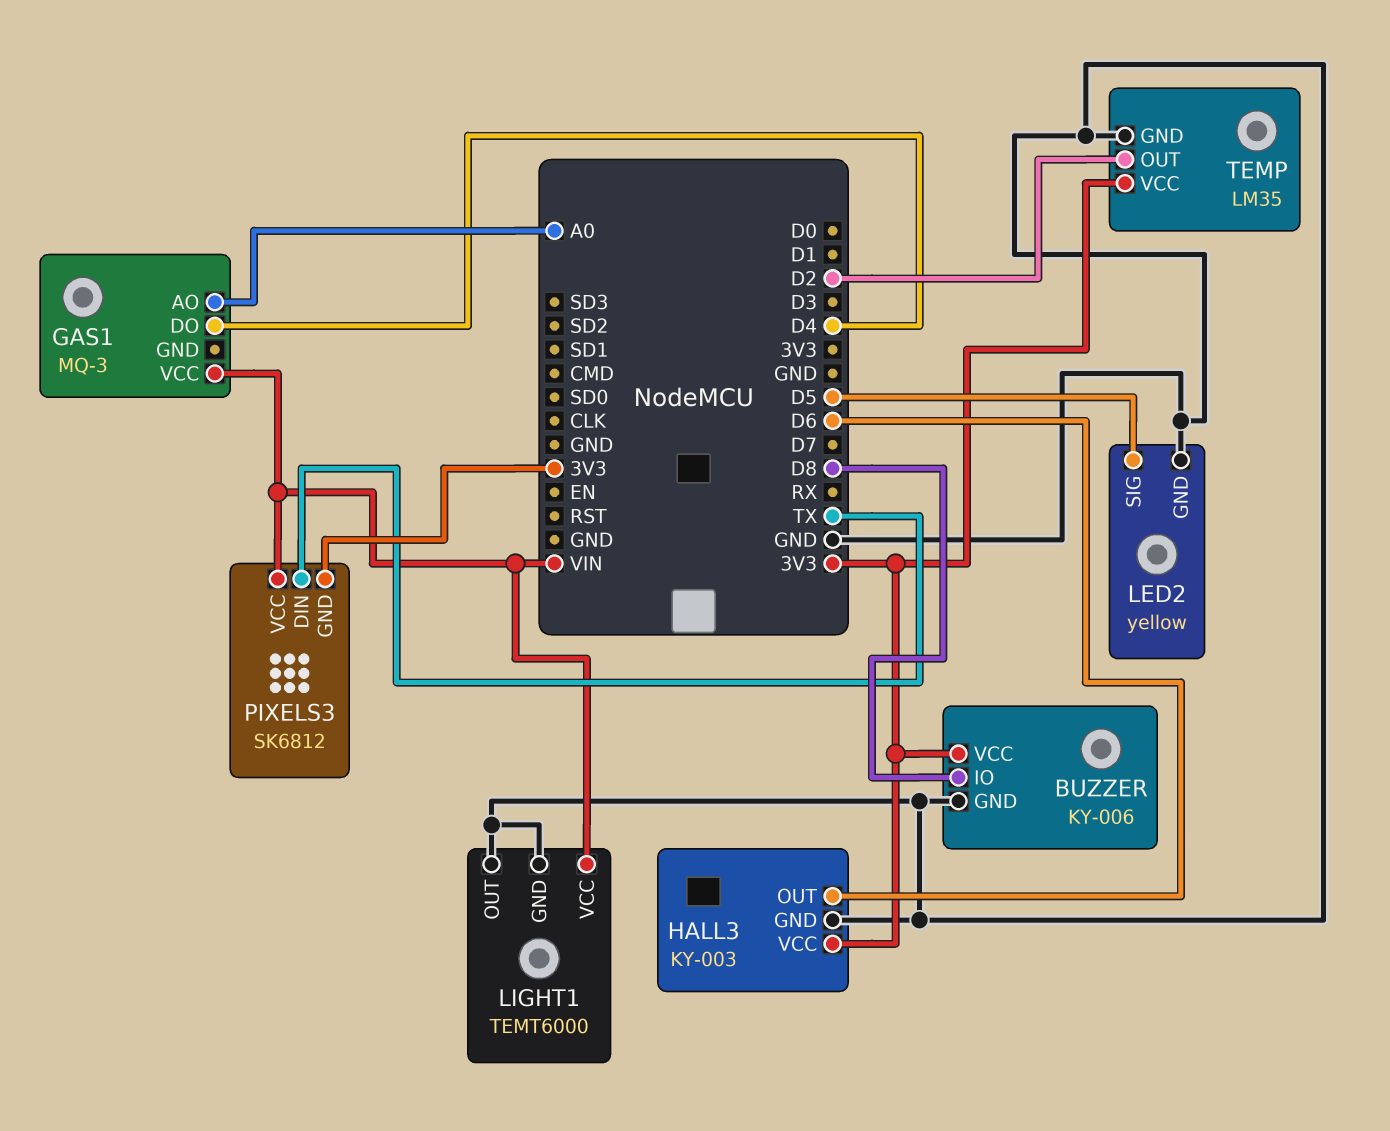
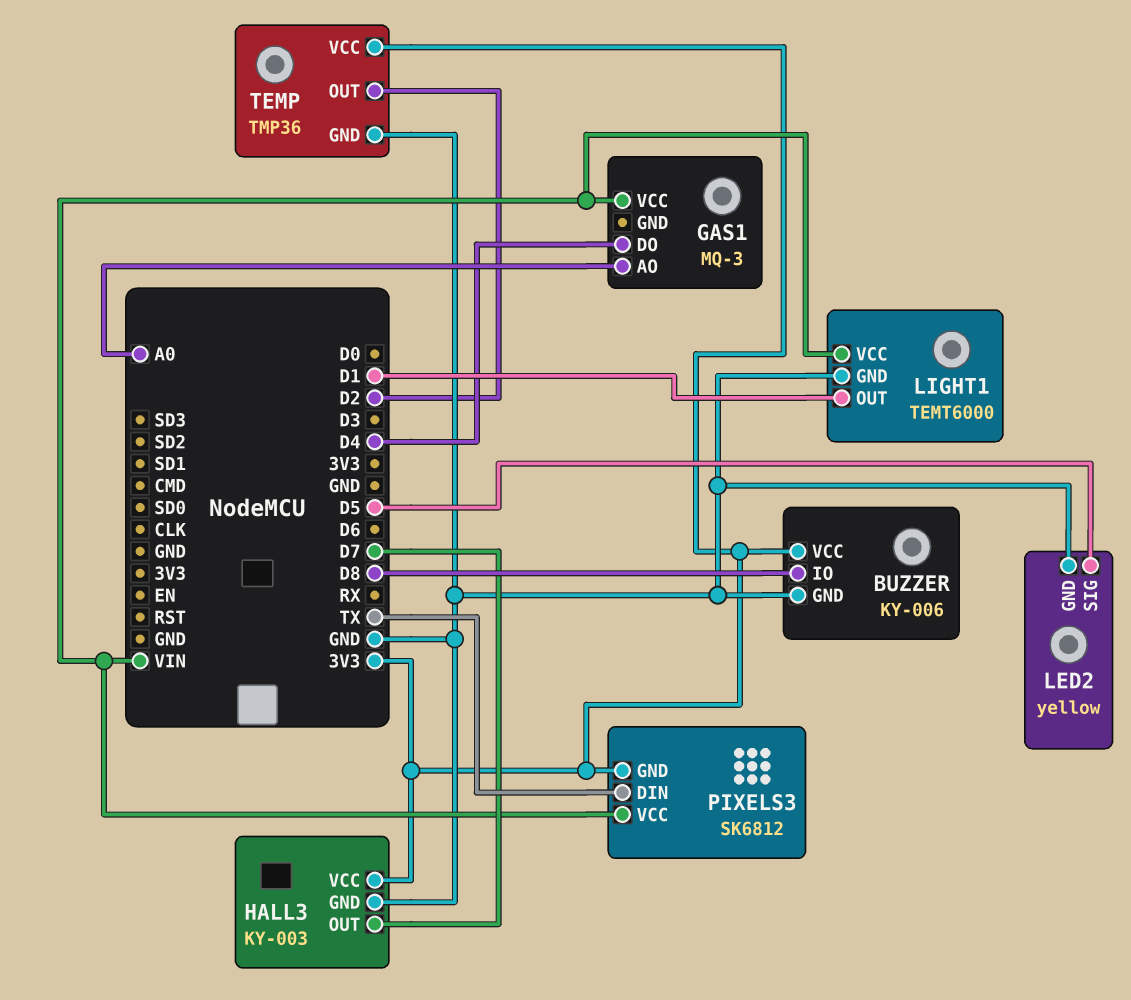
HALL3 pin OUT: D6 -> D7
LIGHT1 pin OUT: GND -> D1
TEMP: LM35 -> TMP36

